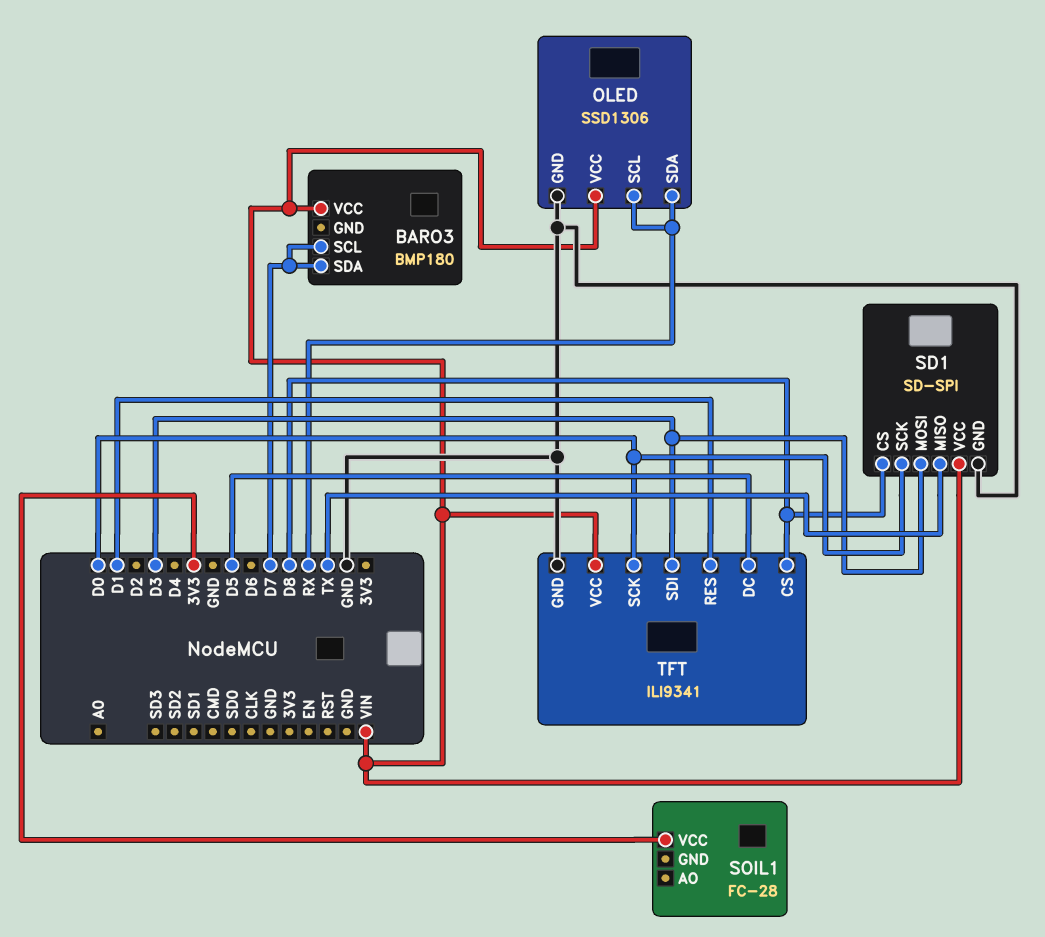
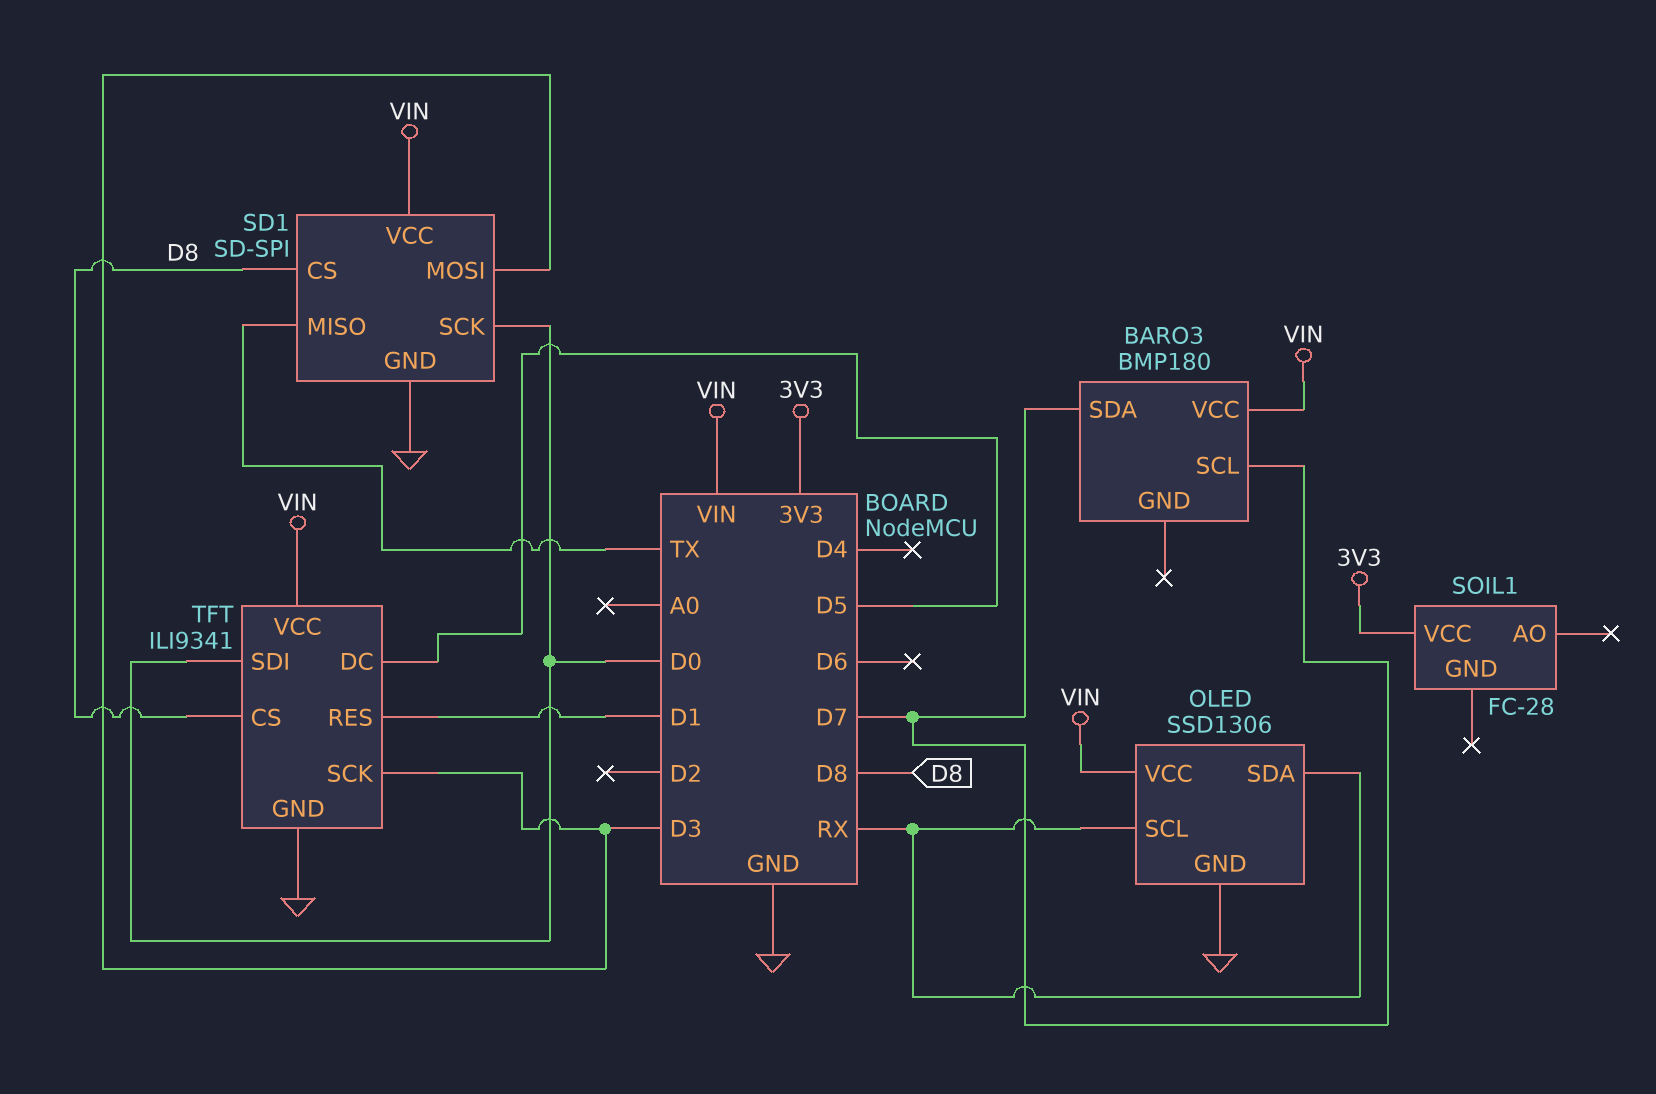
TFT pin SCK: D0 -> D3
TFT pin SDI: D3 -> D0

